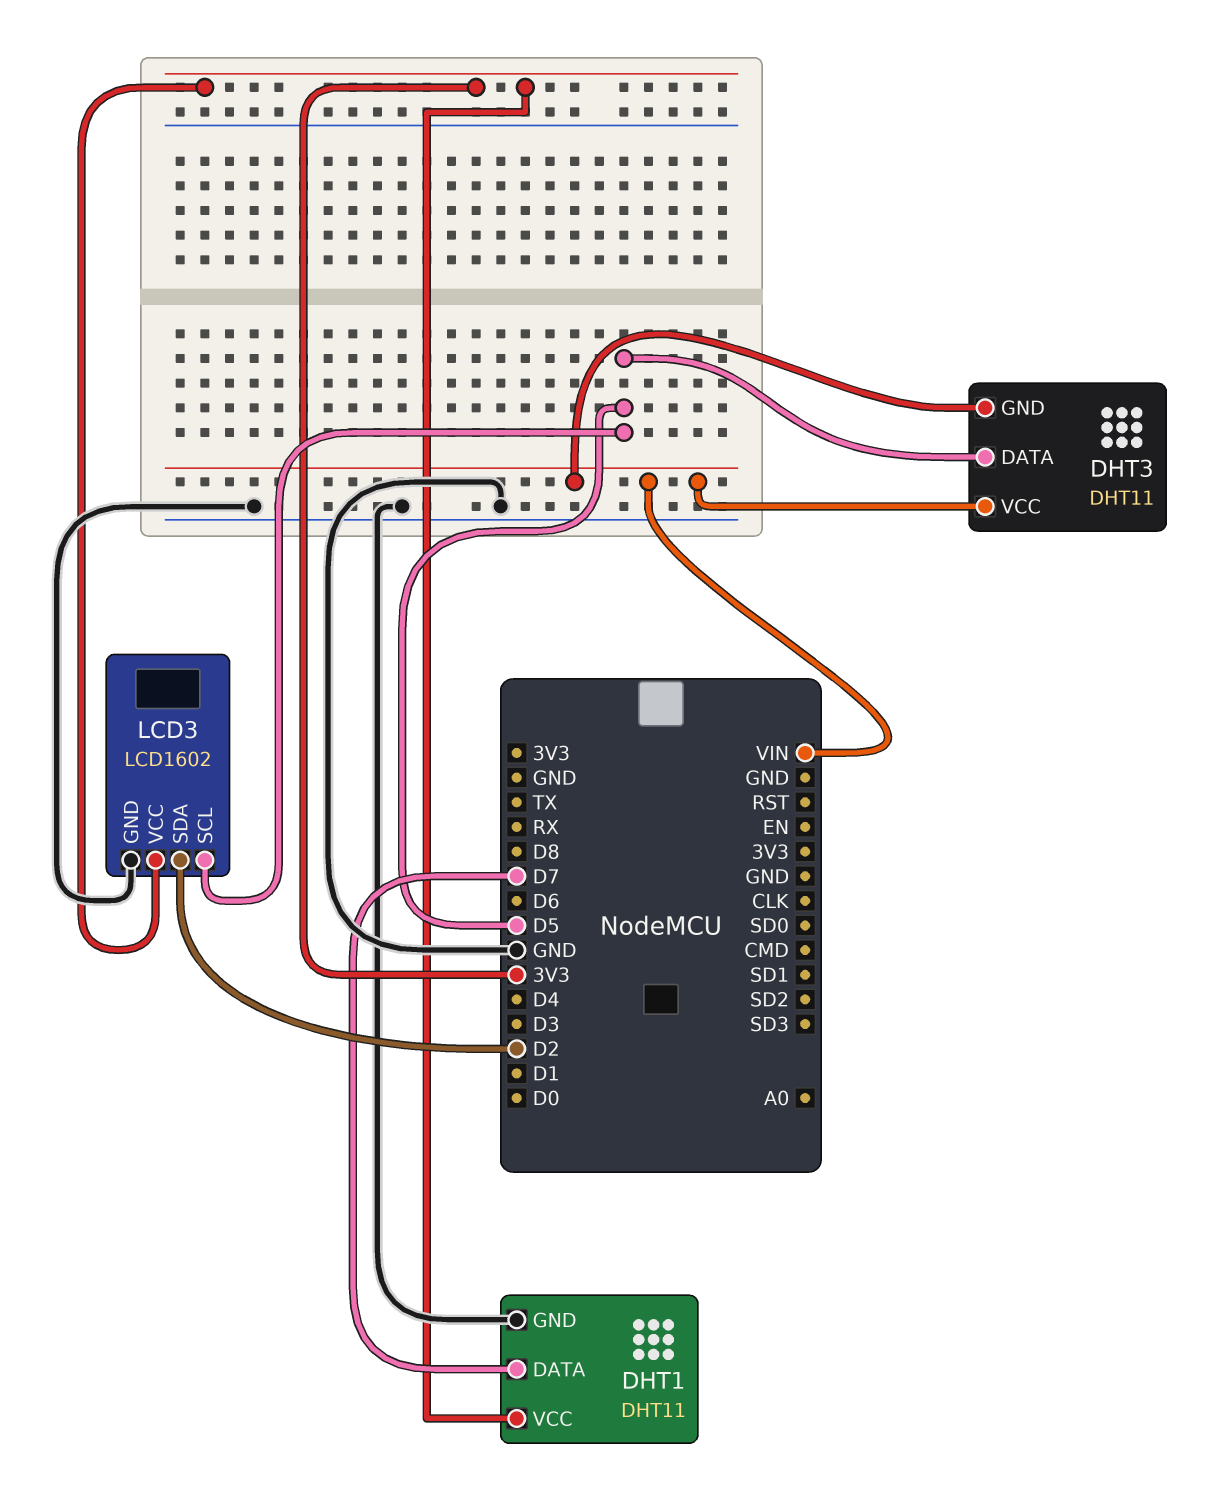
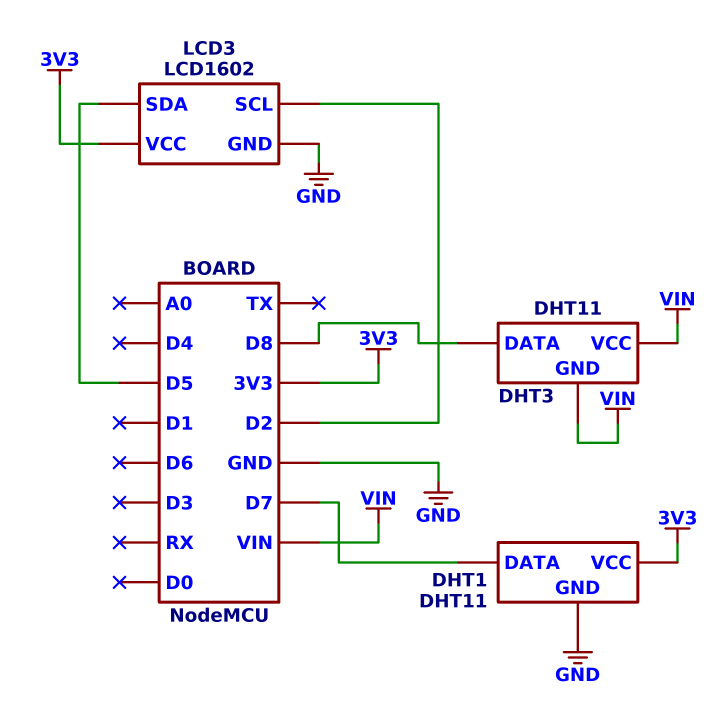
DHT3 pin DATA: D5 -> D8
LCD3 pin SCL: D5 -> D2
LCD3 pin SDA: D2 -> D5

